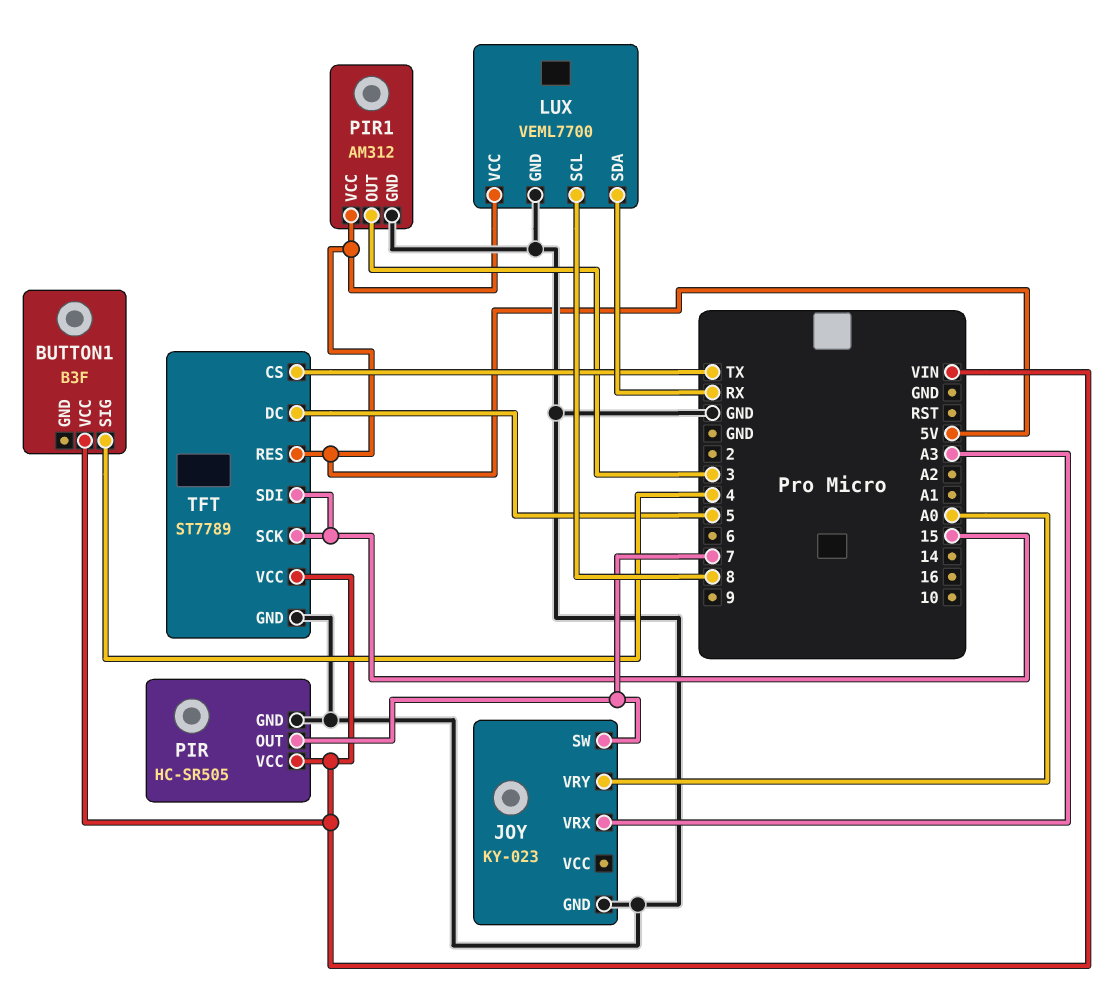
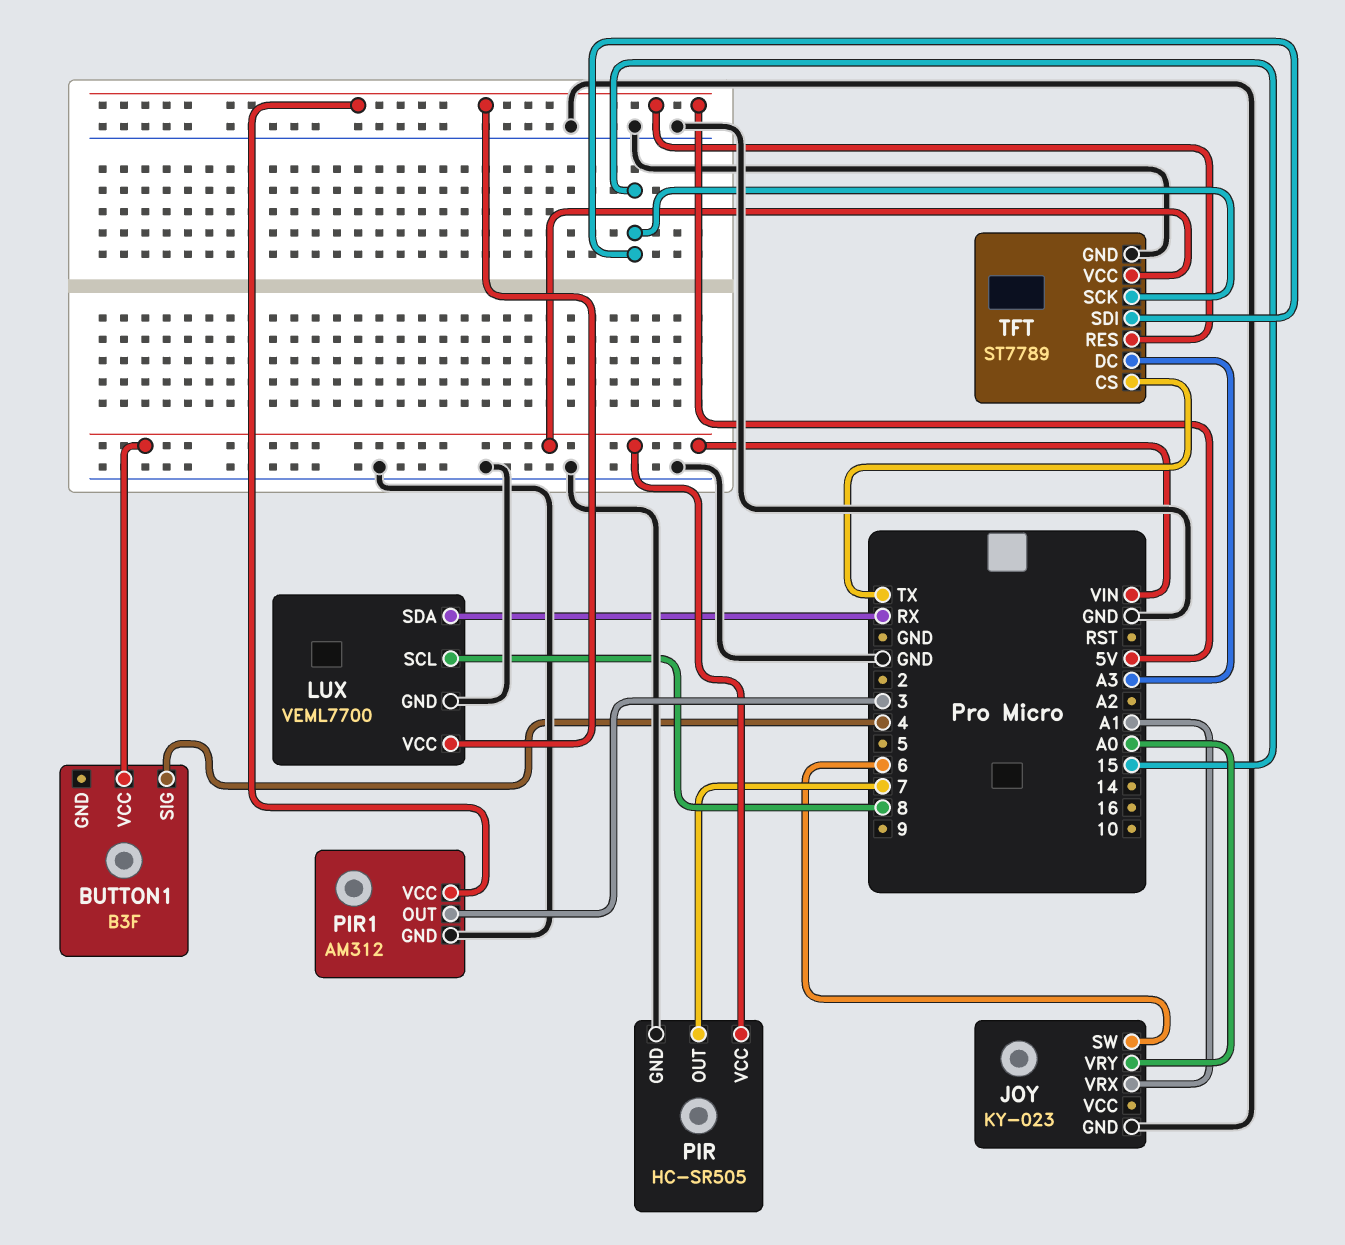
JOY pin SW: 7 -> 6
JOY pin VRX: A3 -> A1
TFT pin DC: 5 -> A3

